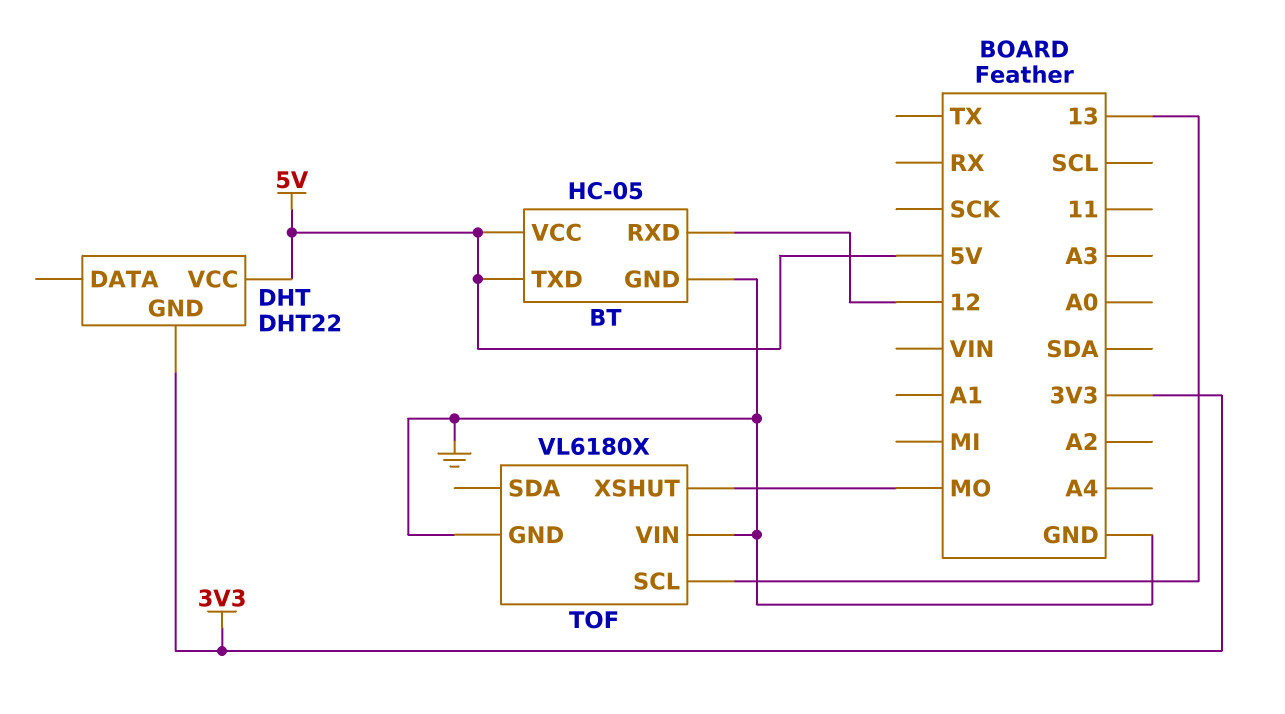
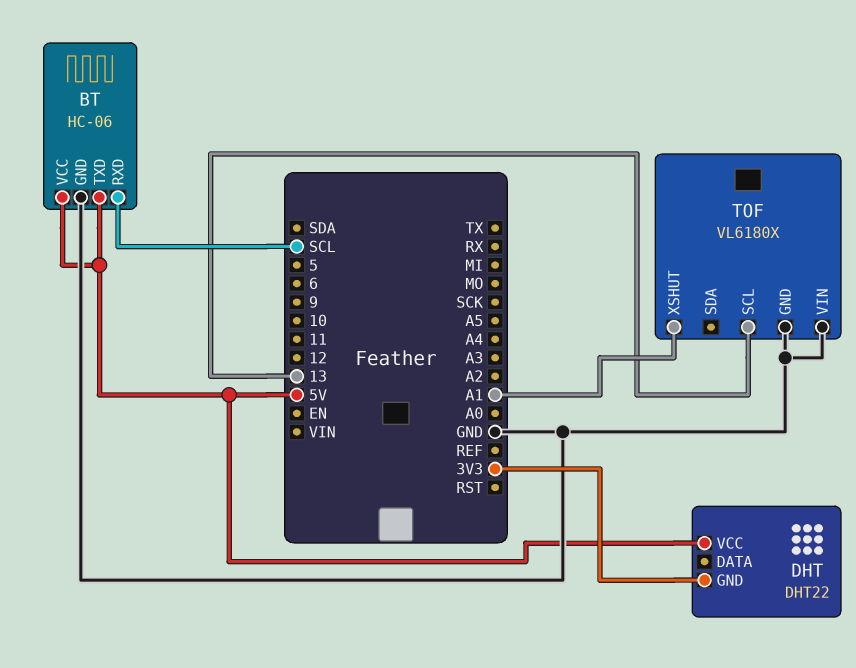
BT: HC-05 -> HC-06
BT pin RXD: 12 -> SCL
TOF pin XSHUT: MO -> A1

